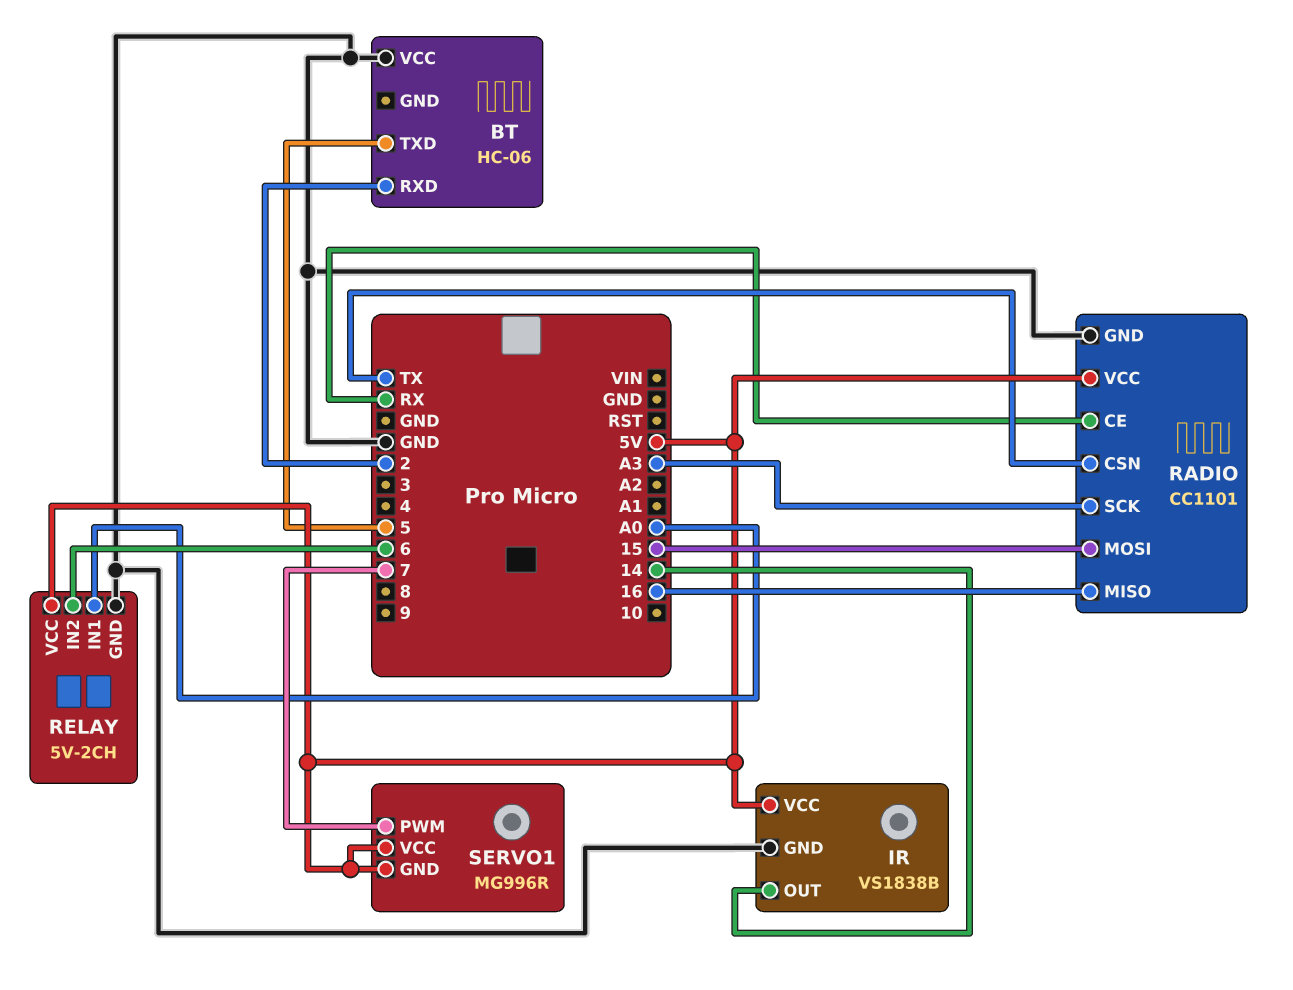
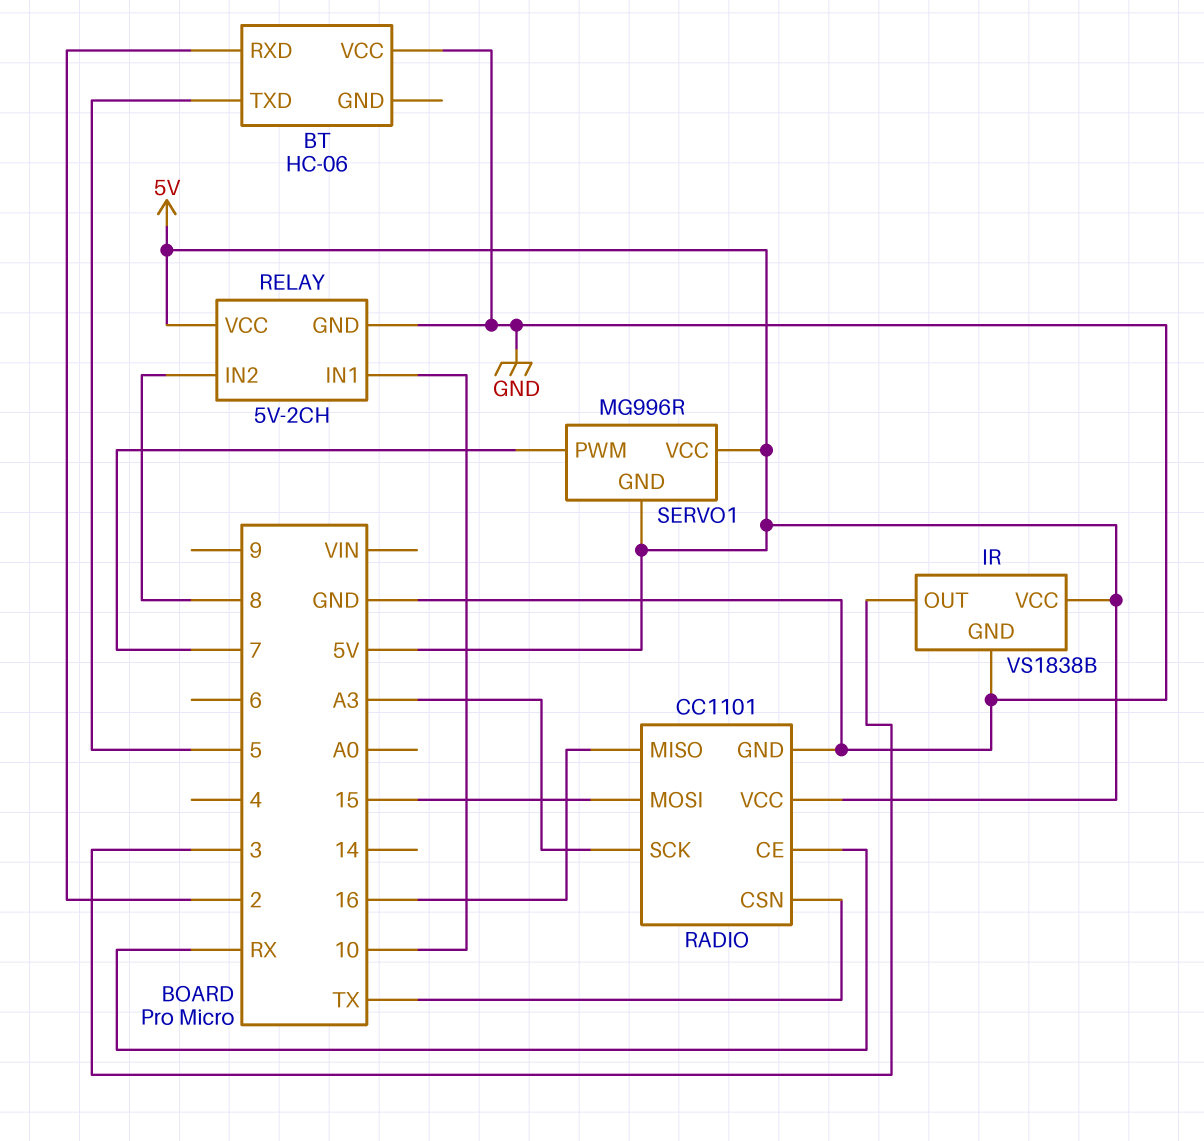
IR pin OUT: 14 -> 3
RELAY pin IN1: A0 -> 10
RELAY pin IN2: 6 -> 8

